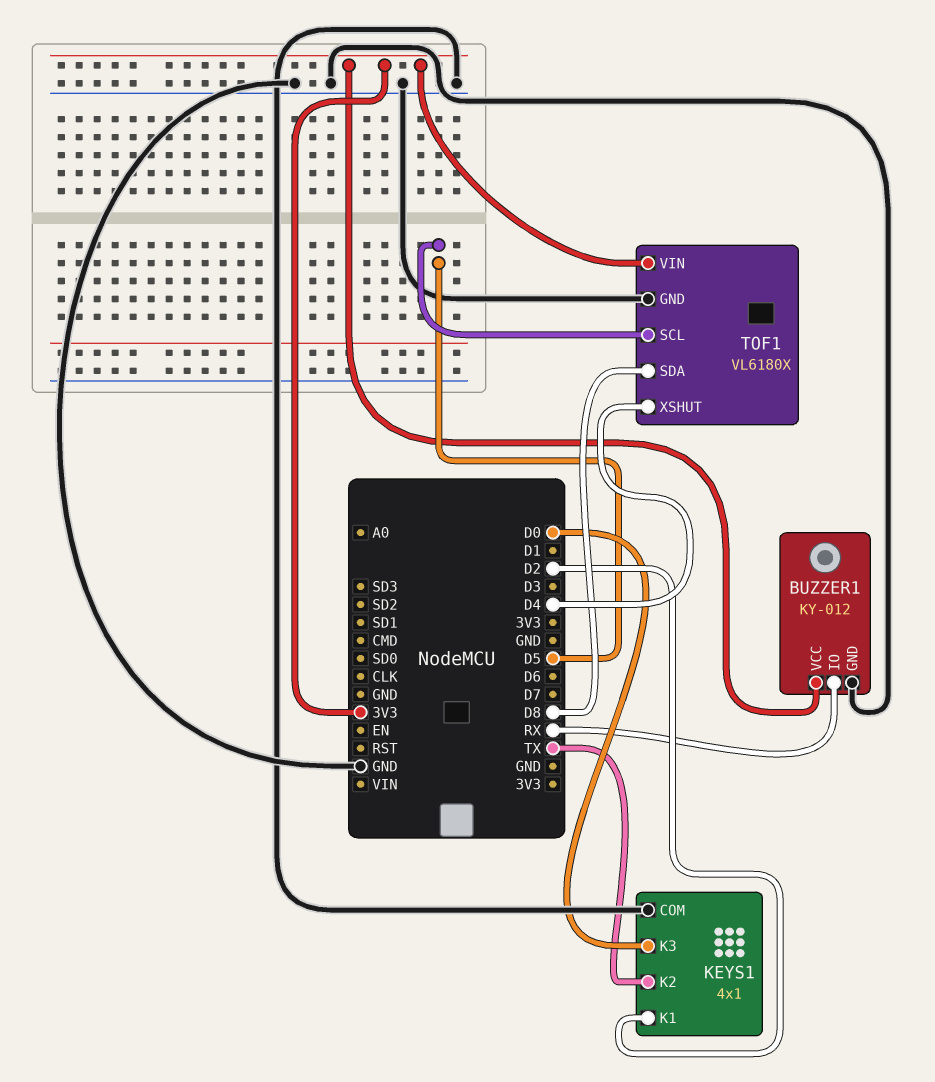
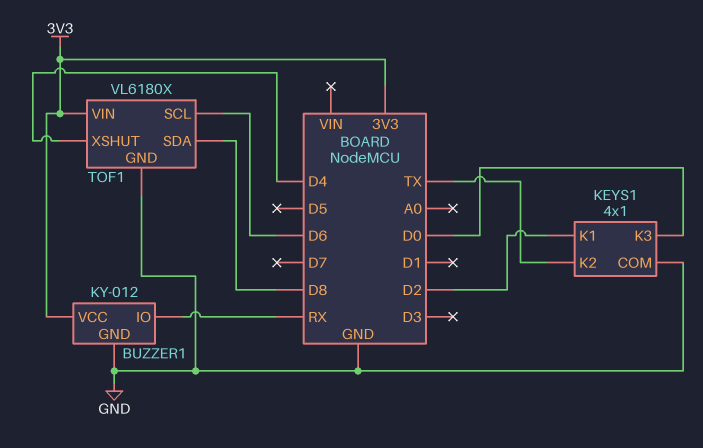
TOF1 pin SCL: D5 -> D6

